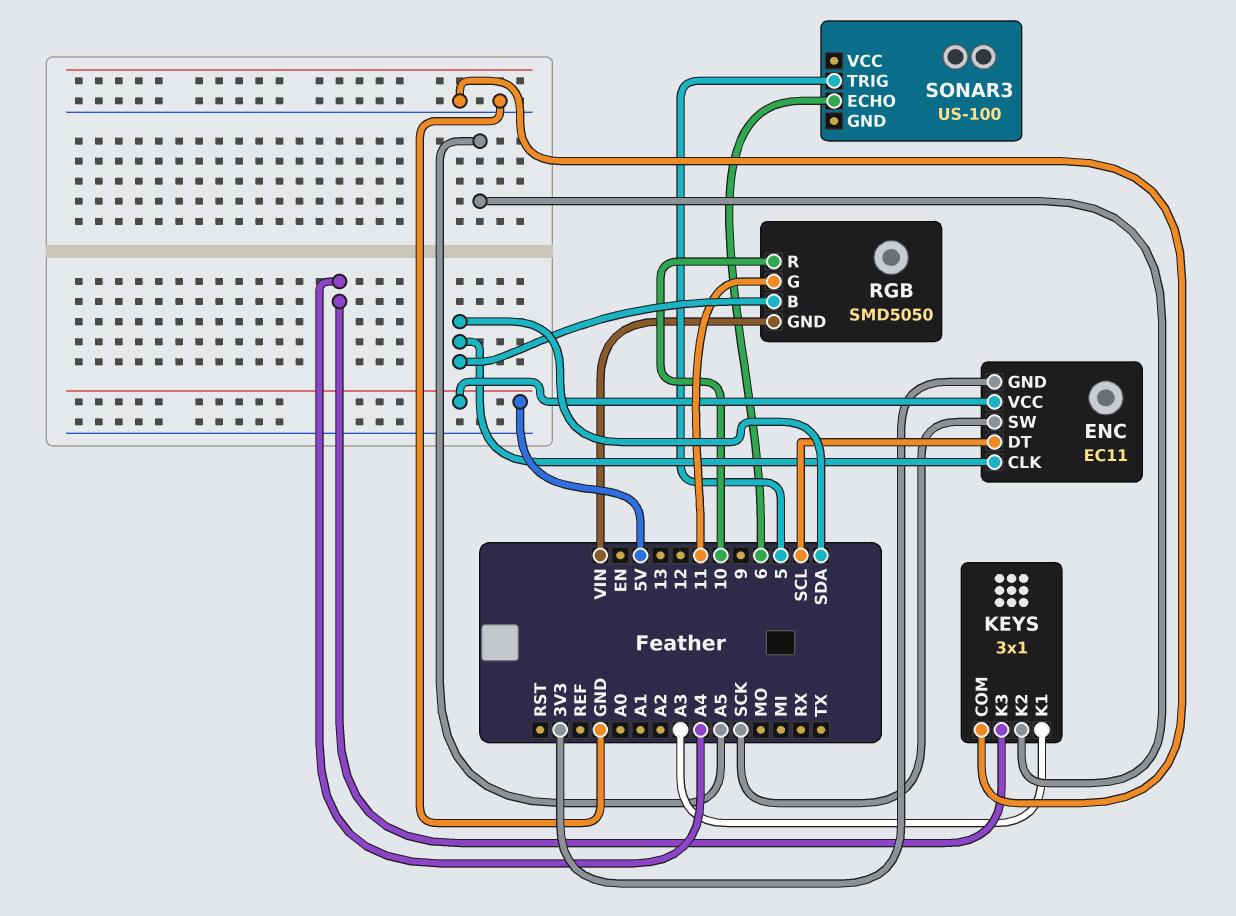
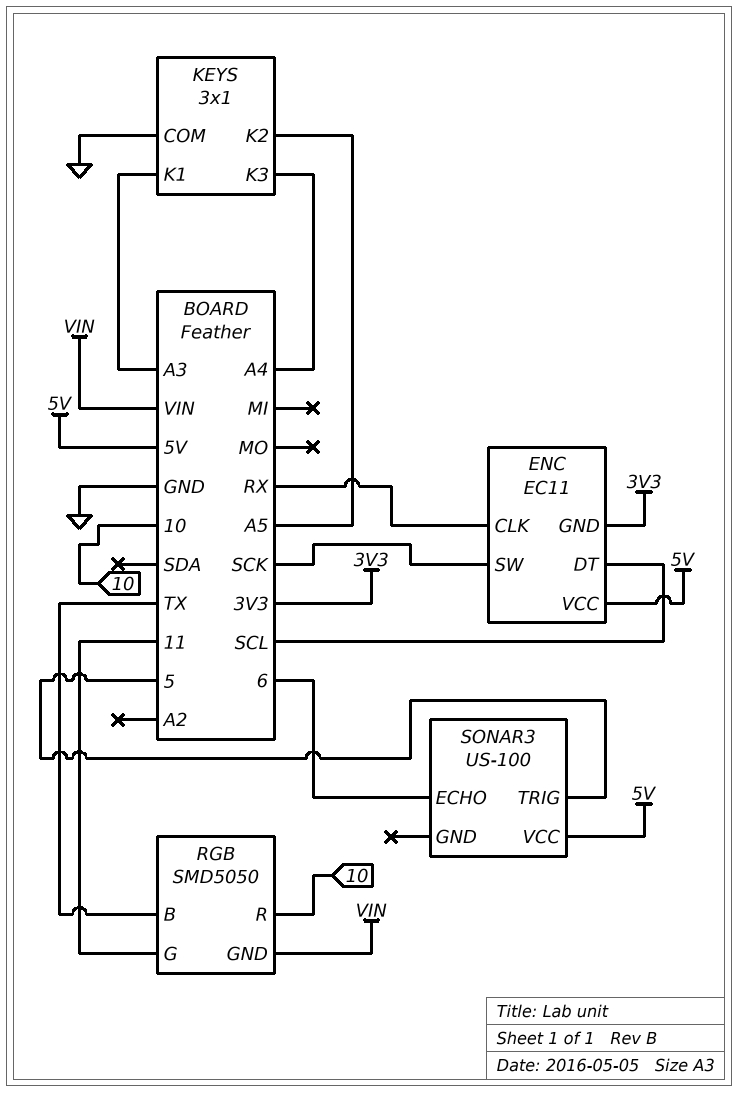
ENC pin CLK: SDA -> RX
RGB pin B: SDA -> TX
SONAR3 pin VCC: none -> 5V

